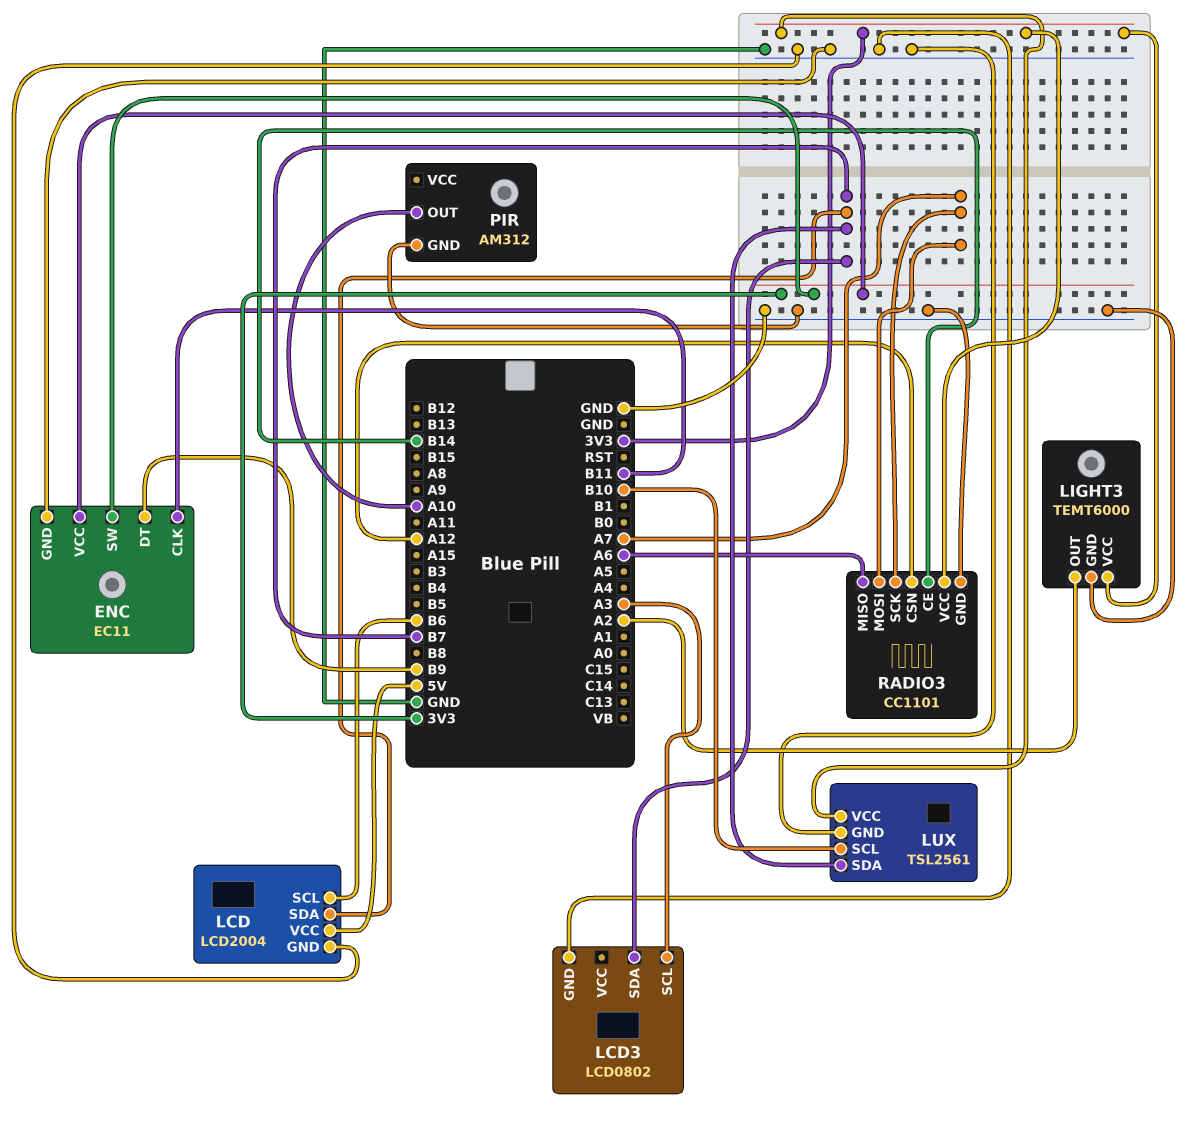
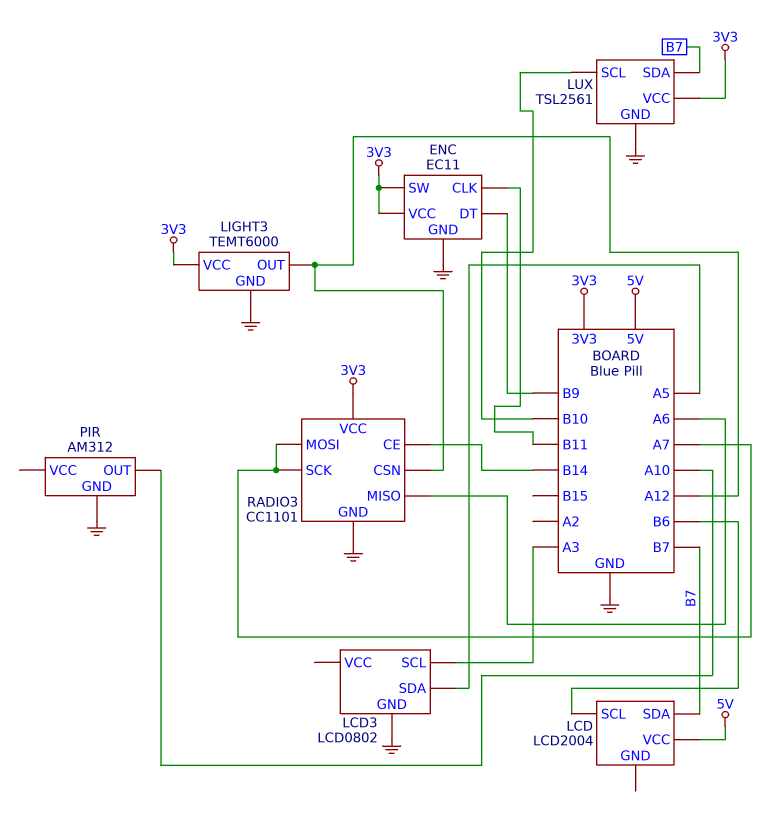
LCD pin GND: GND -> none
LCD3 pin SDA: B7 -> A5
LIGHT3 pin OUT: A2 -> A12

